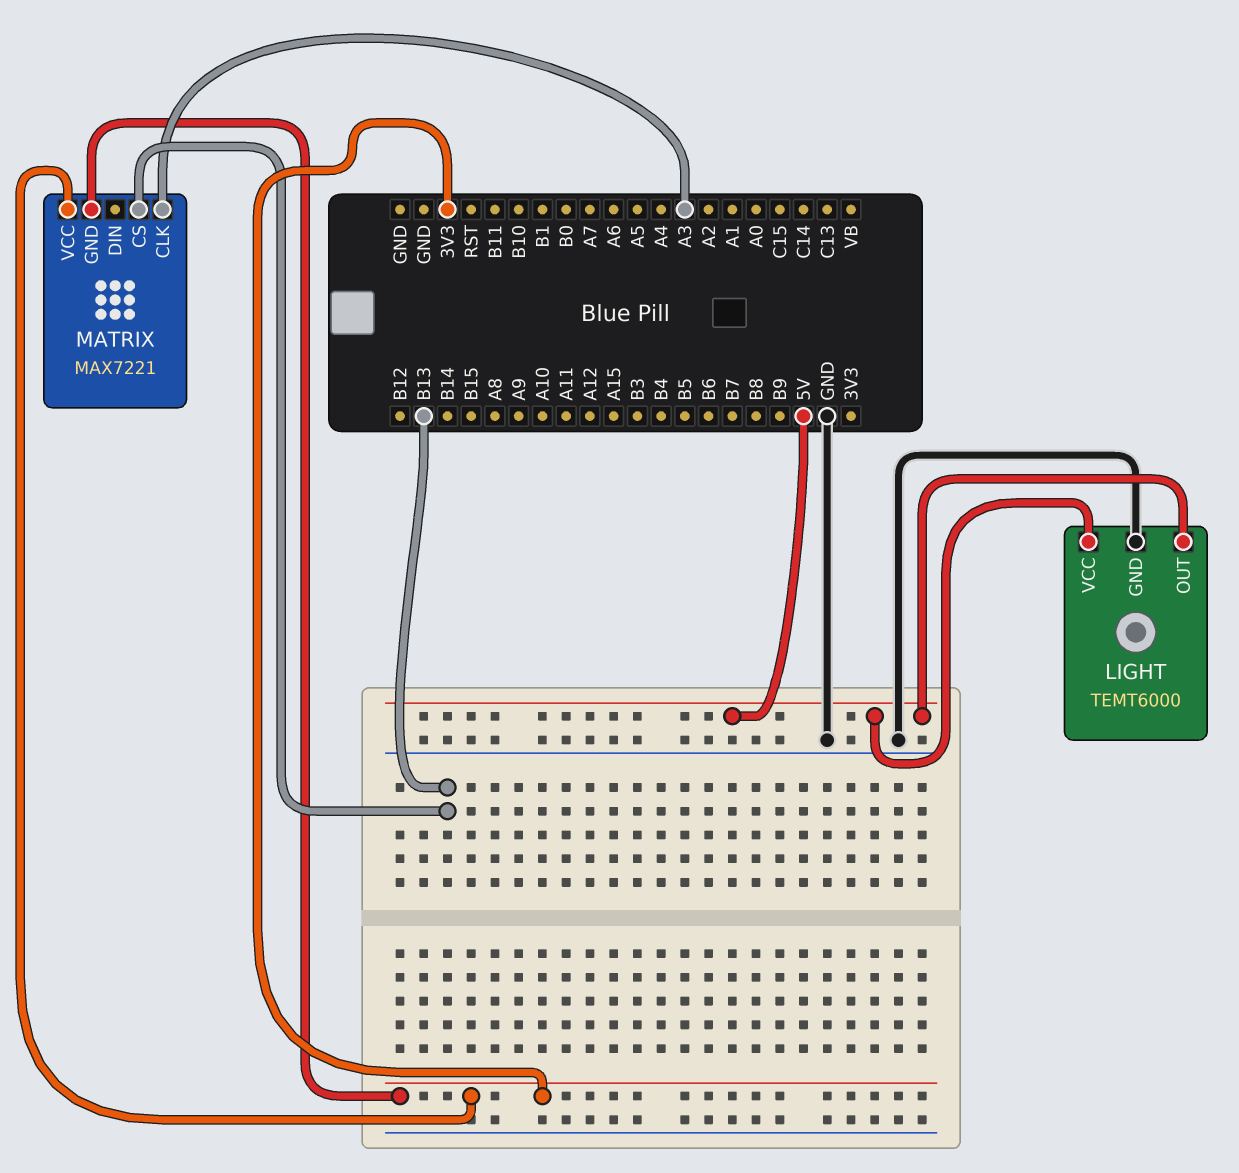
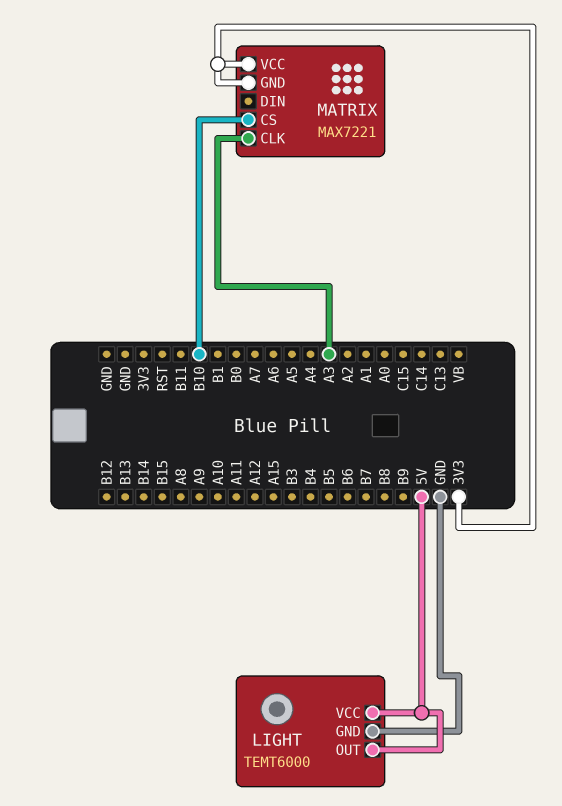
MATRIX pin CS: B13 -> B10

